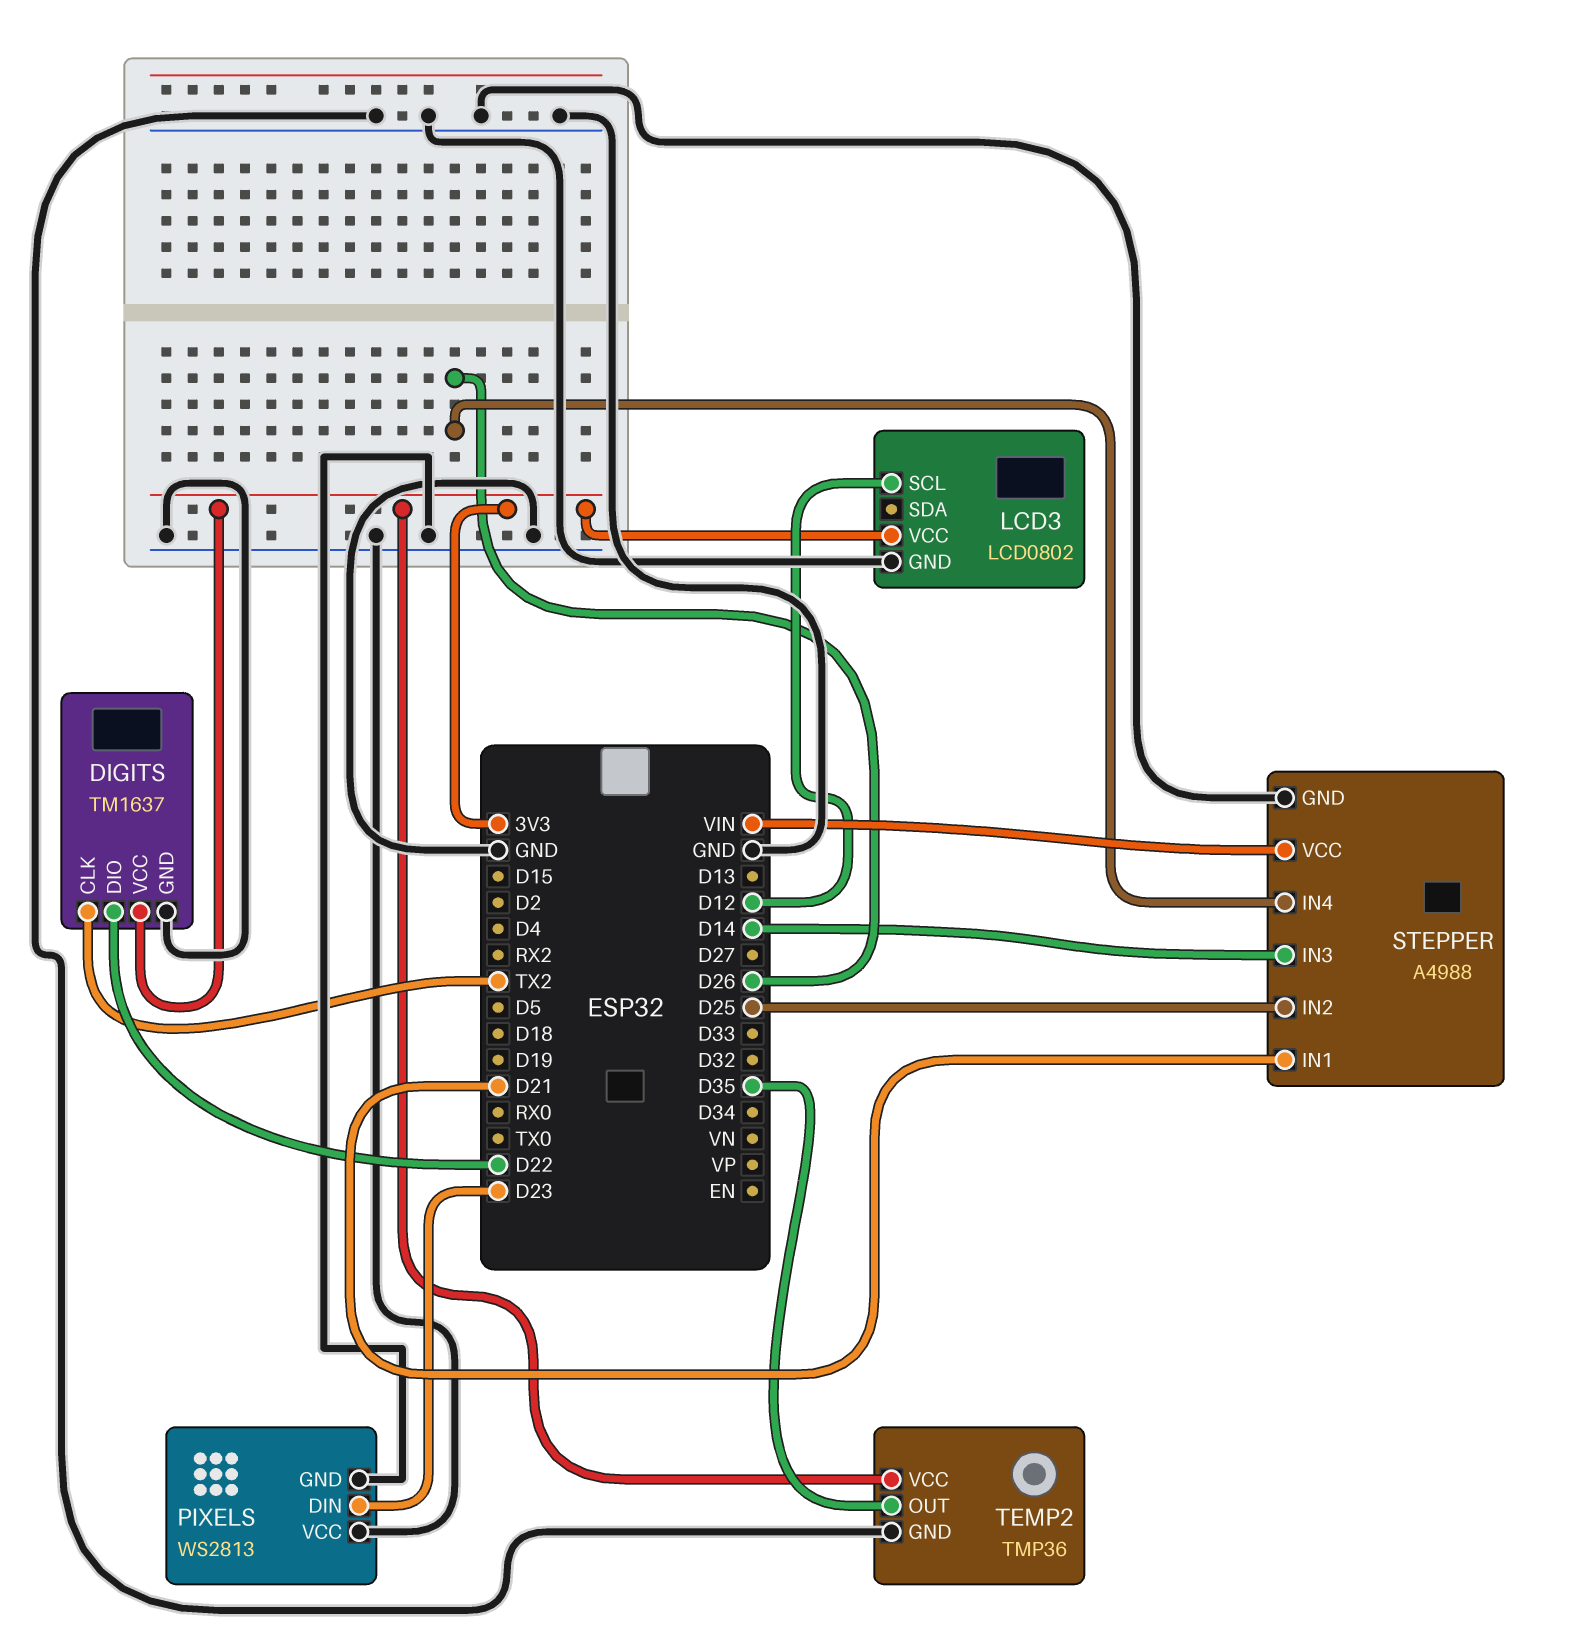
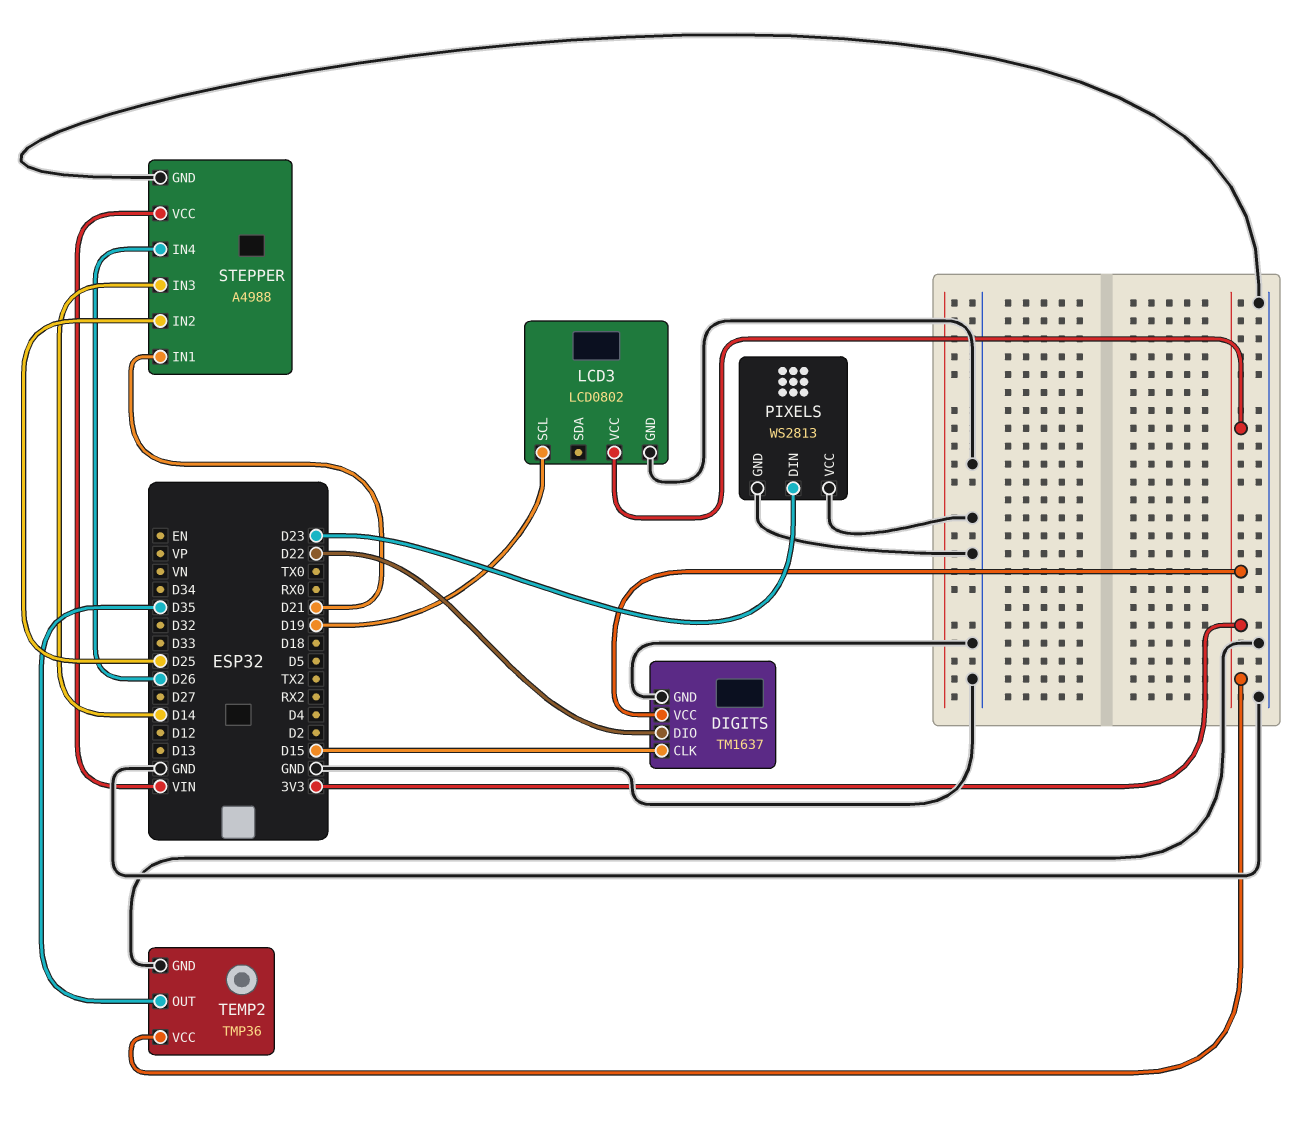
DIGITS pin CLK: TX2 -> D15
LCD3 pin SCL: D12 -> D19

